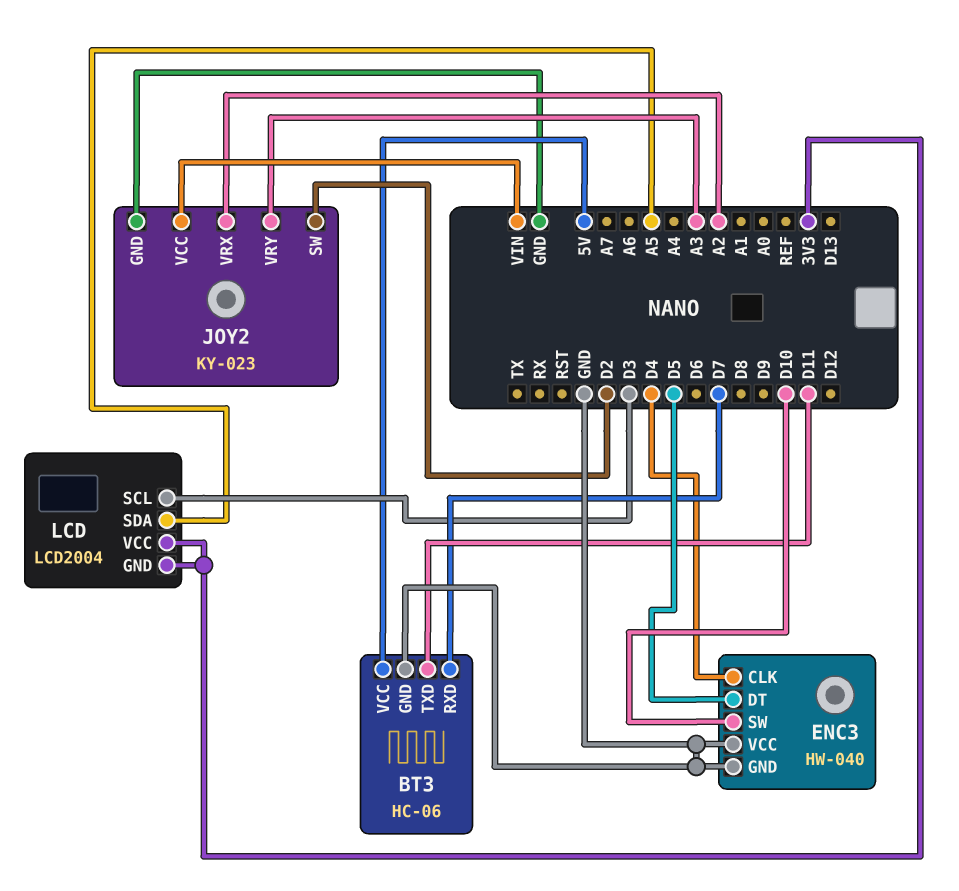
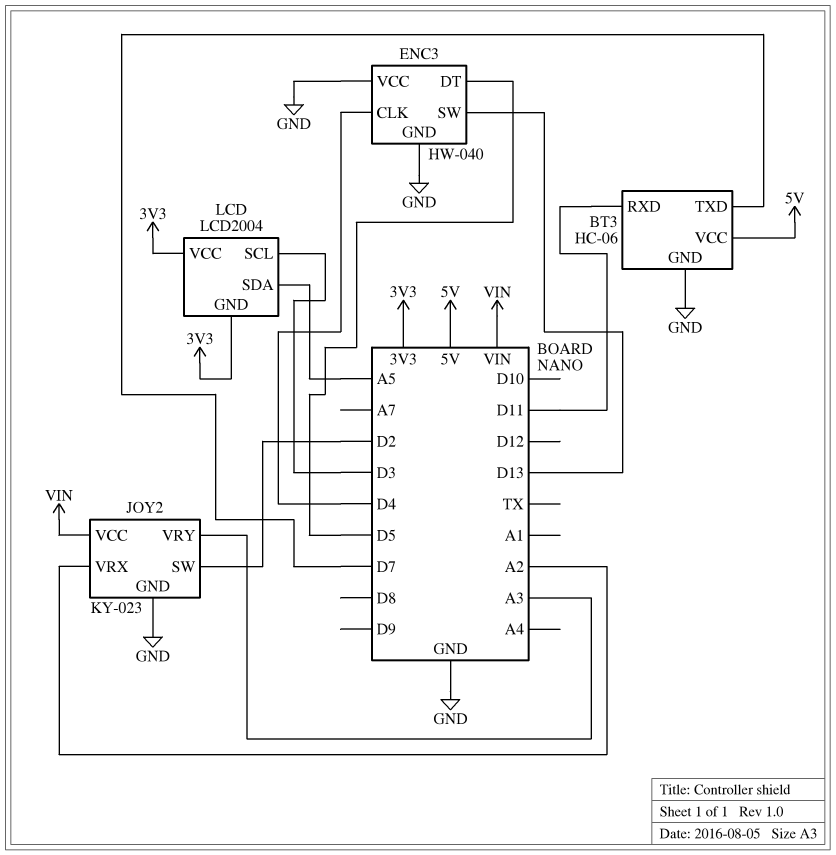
BT3 pin RXD: D7 -> D11
BT3 pin TXD: D11 -> D7
ENC3 pin SW: D10 -> D13

